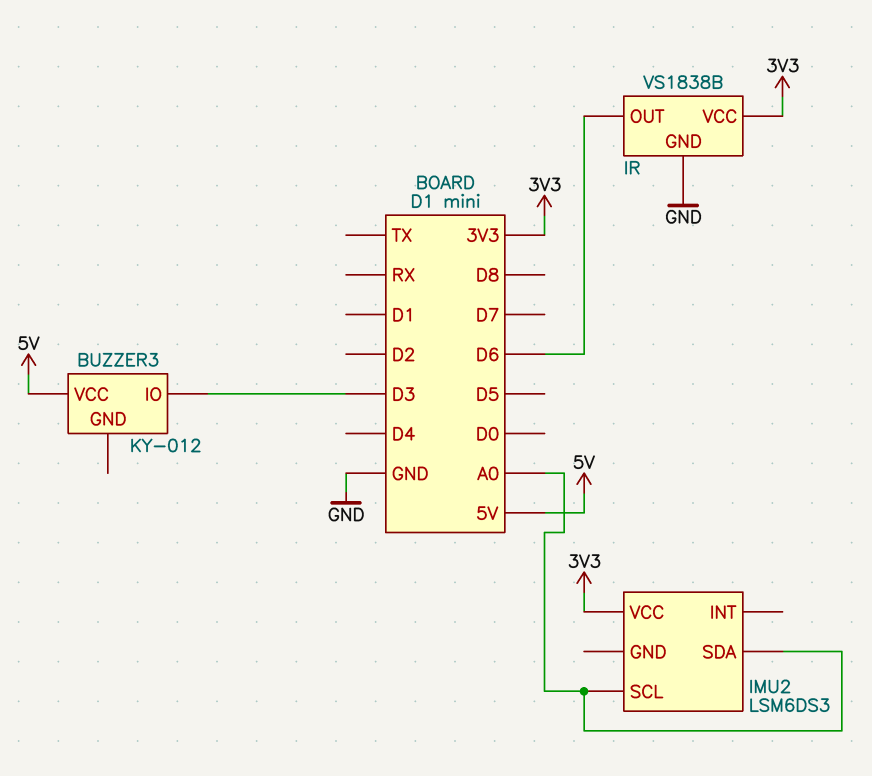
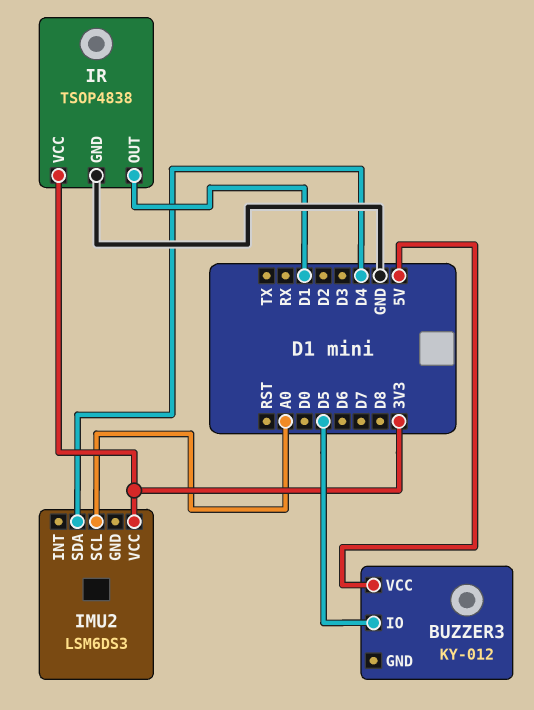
BUZZER3 pin IO: D3 -> D5
IMU2 pin SDA: A0 -> D4
IR: VS1838B -> TSOP4838
IR pin OUT: D6 -> D1

